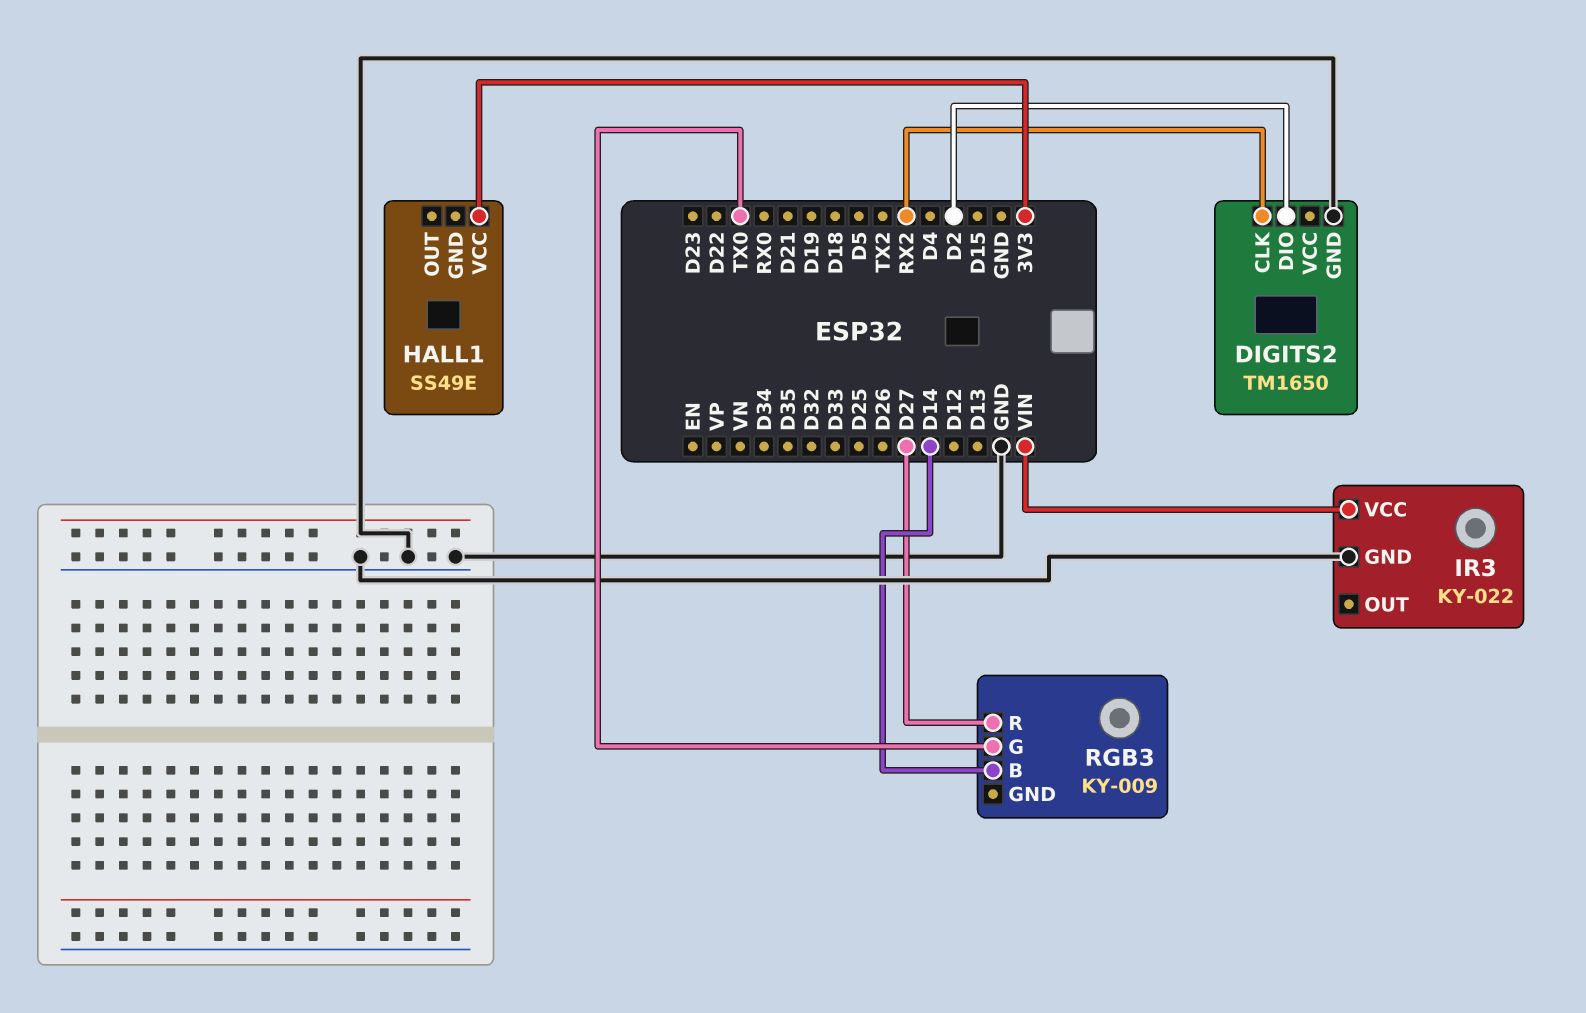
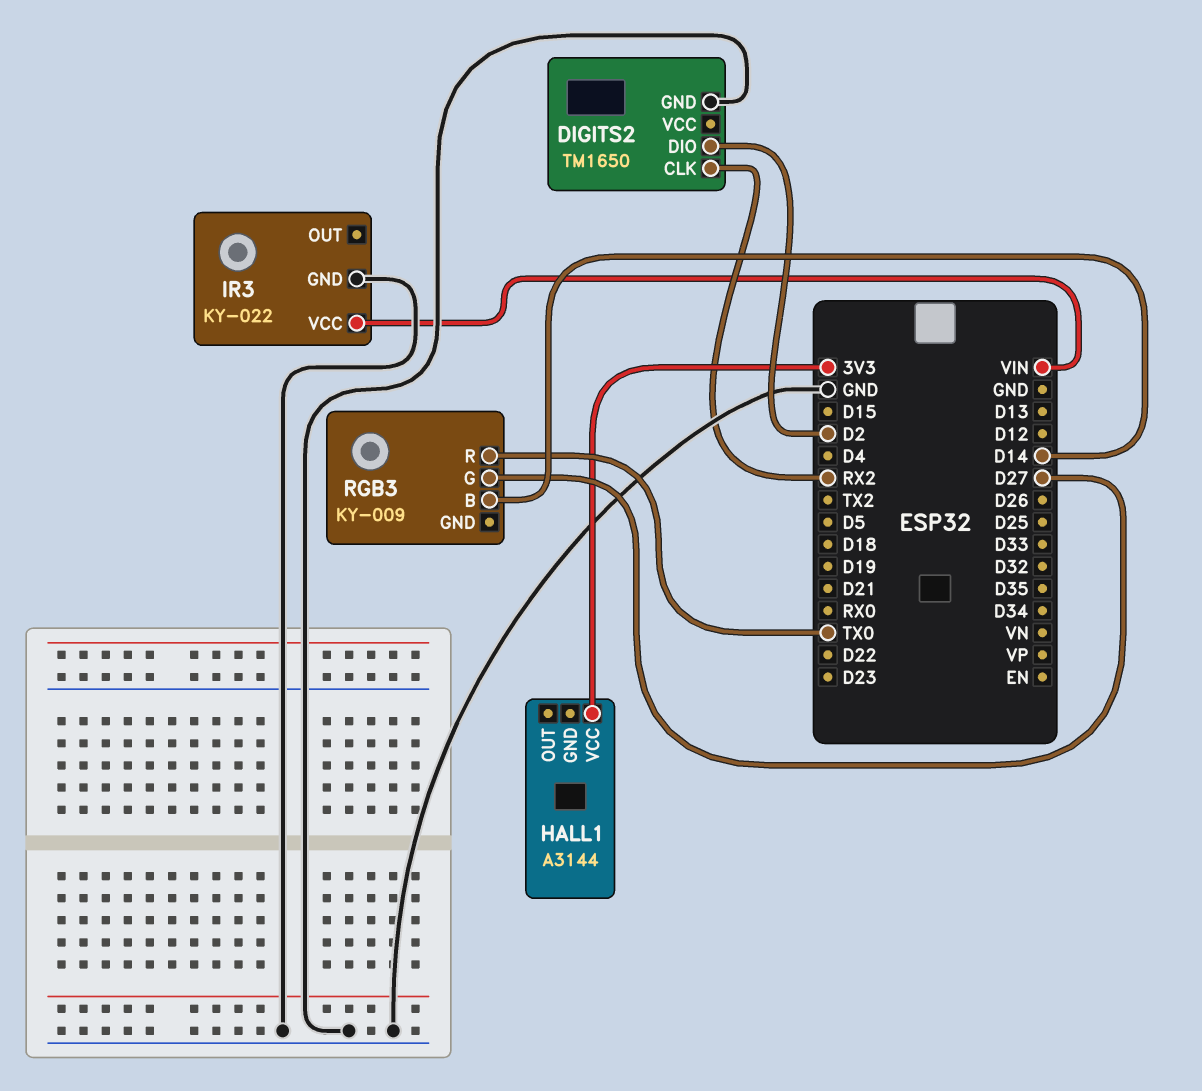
HALL1: SS49E -> A3144
RGB3 pin G: TX0 -> D27
RGB3 pin R: D27 -> TX0

